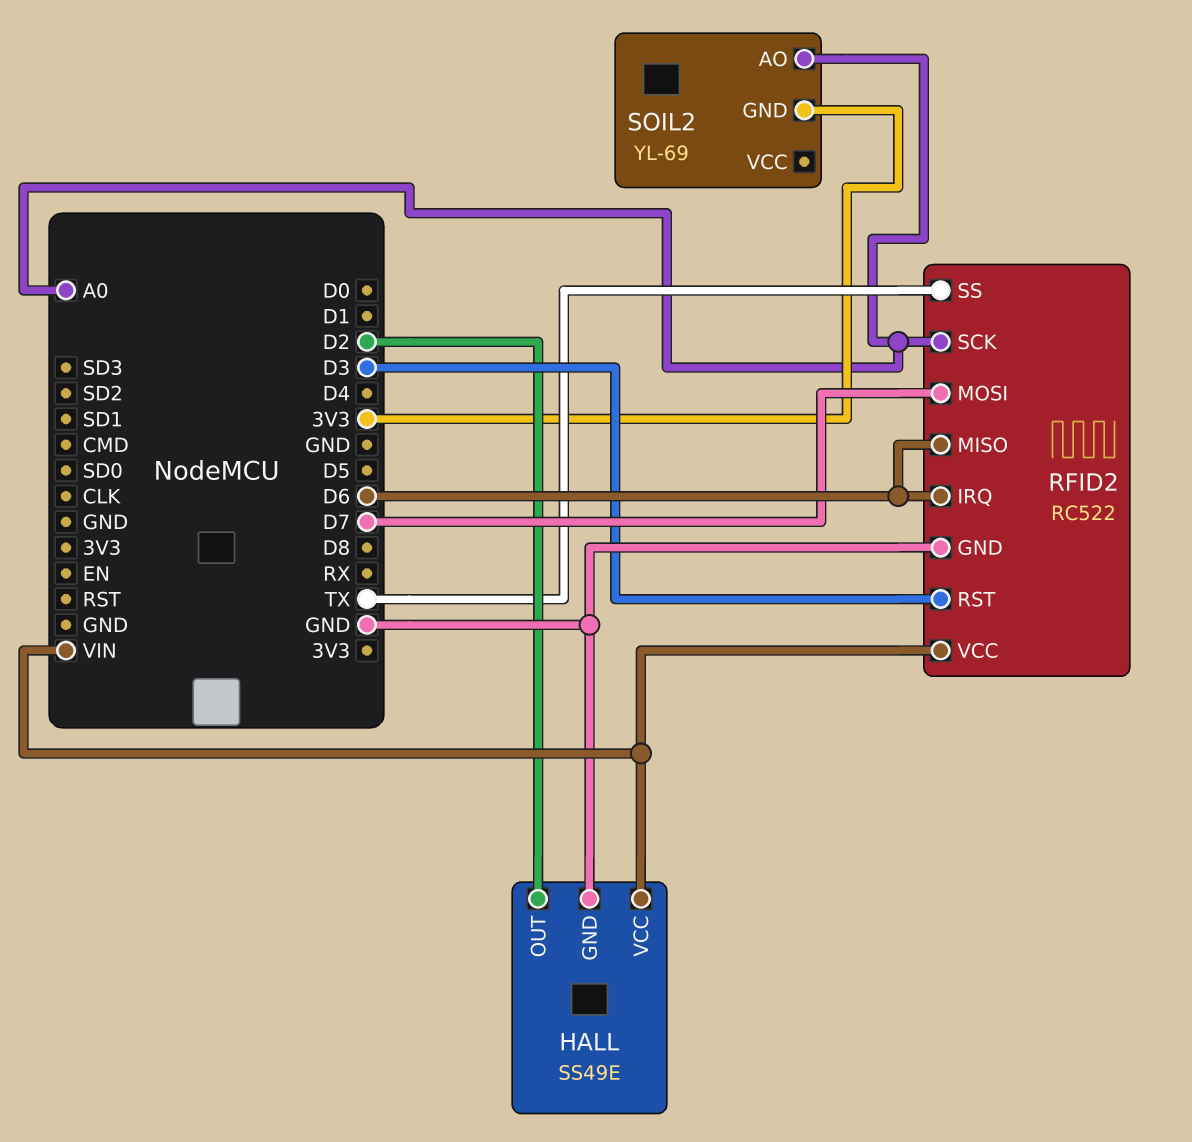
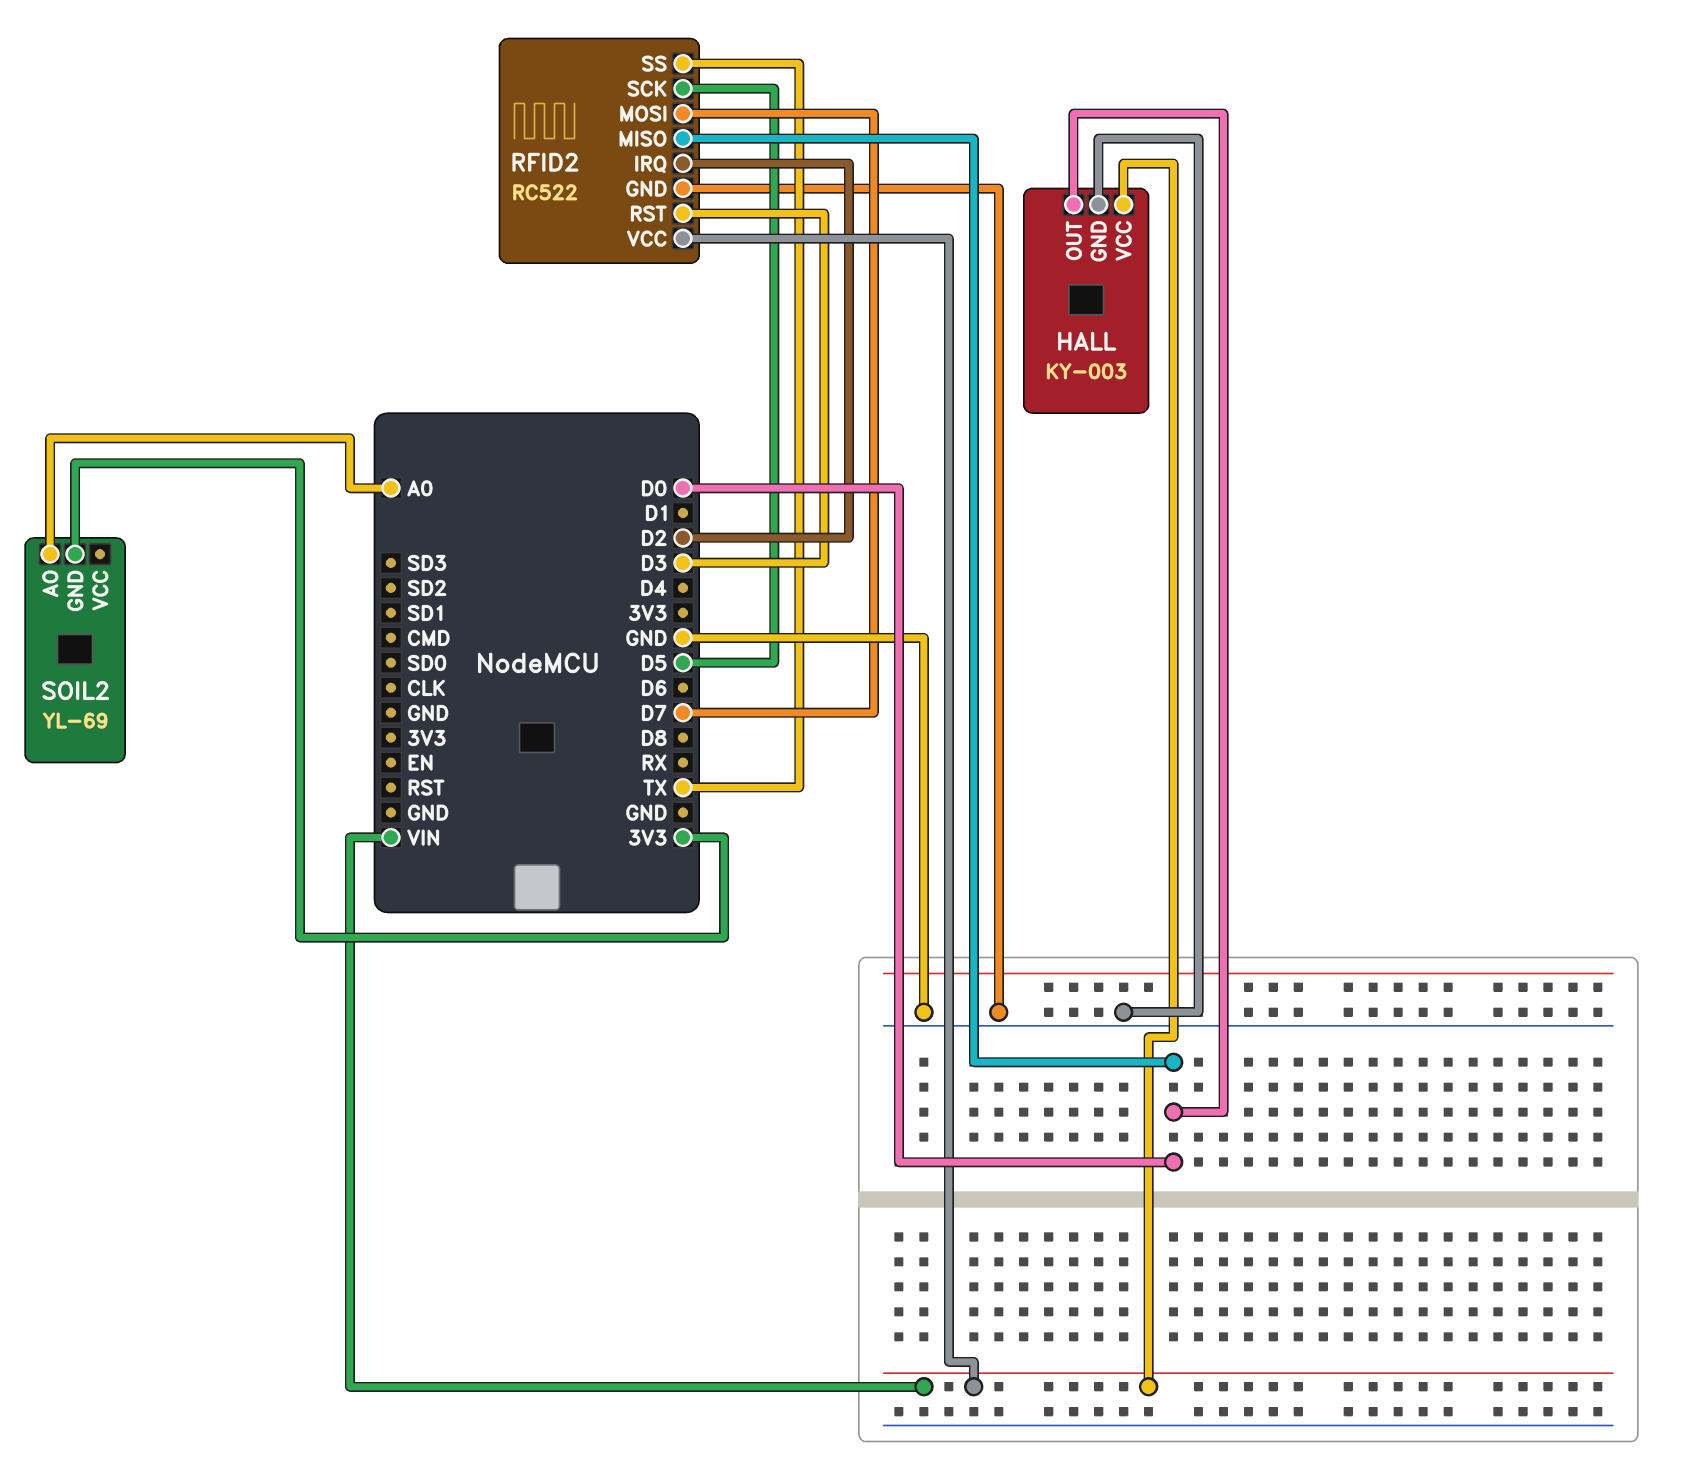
HALL: SS49E -> KY-003
HALL pin OUT: D2 -> D0
RFID2 pin IRQ: D6 -> D2
RFID2 pin MISO: D6 -> D0
RFID2 pin SCK: A0 -> D5

